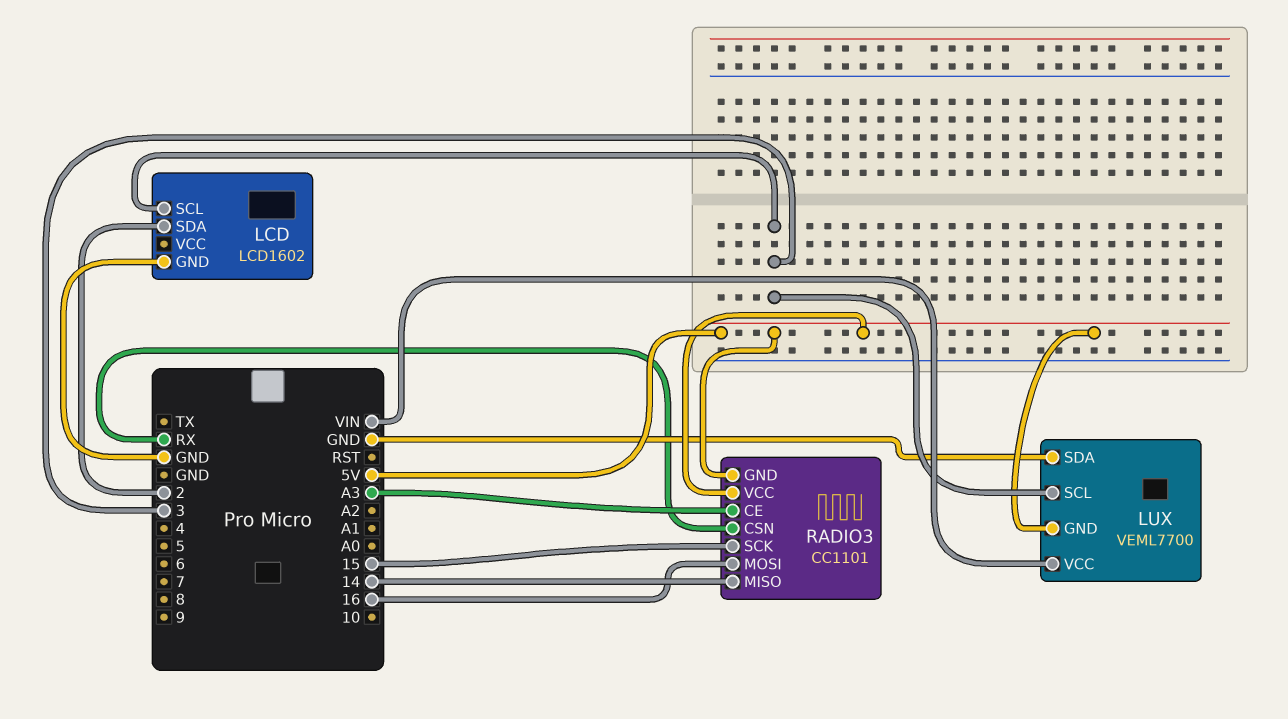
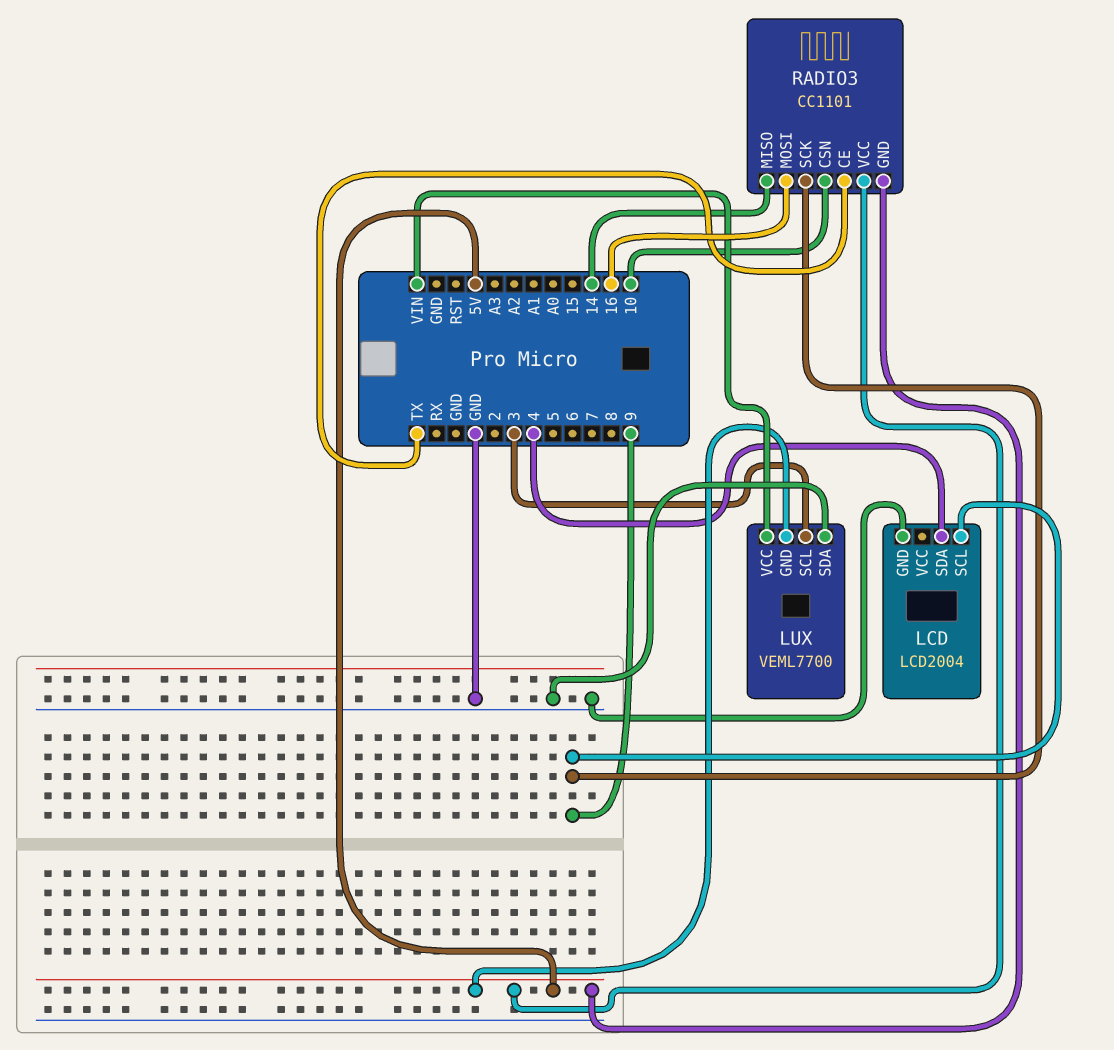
LCD: LCD1602 -> LCD2004
LCD pin SCL: 3 -> 9
LCD pin SDA: 2 -> 4
RADIO3 pin CE: A3 -> TX
RADIO3 pin CSN: RX -> 10
RADIO3 pin SCK: 15 -> 9

